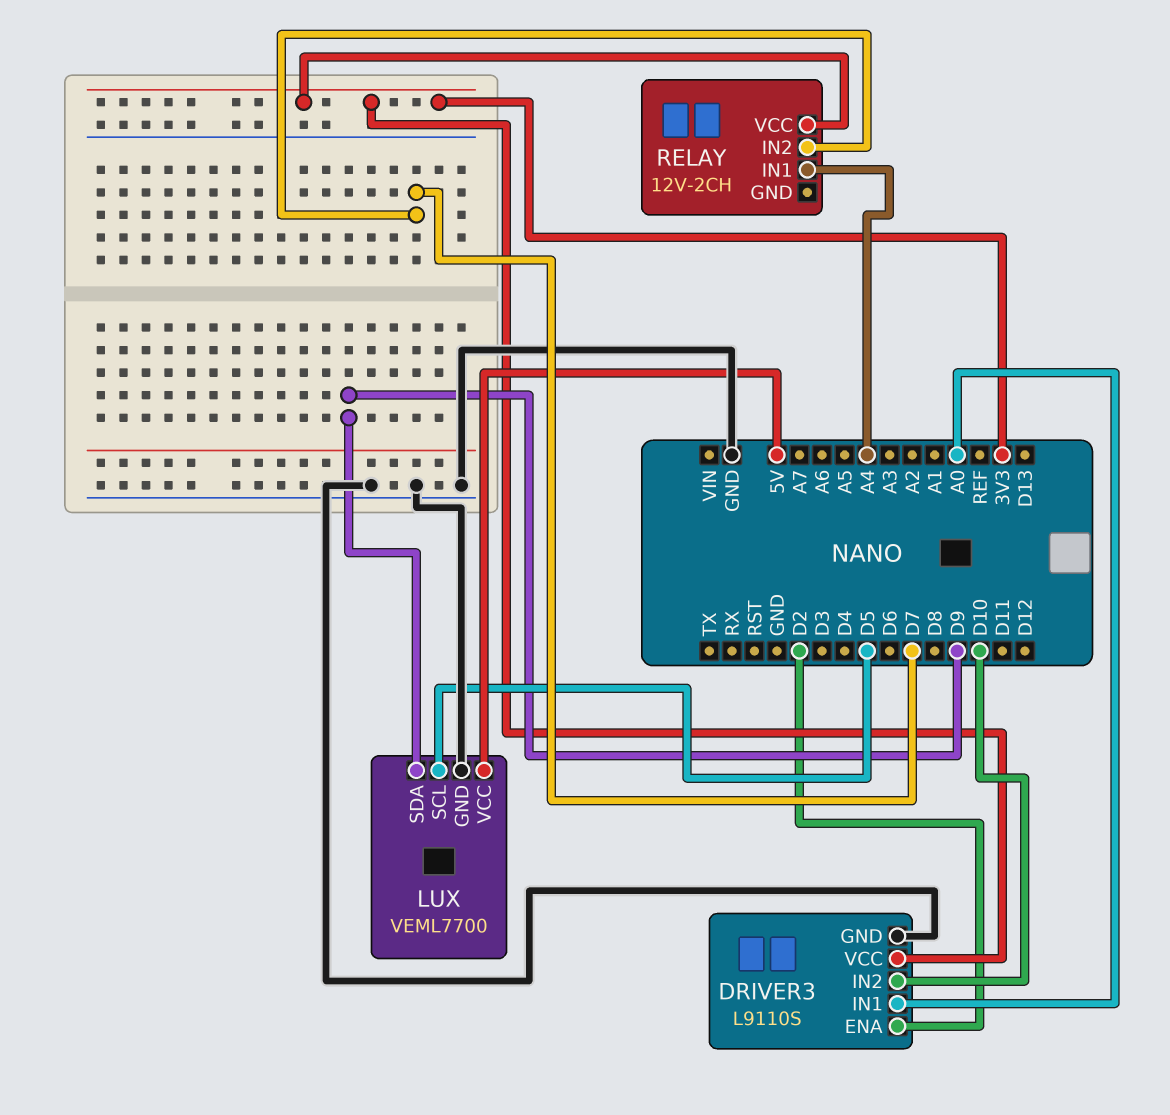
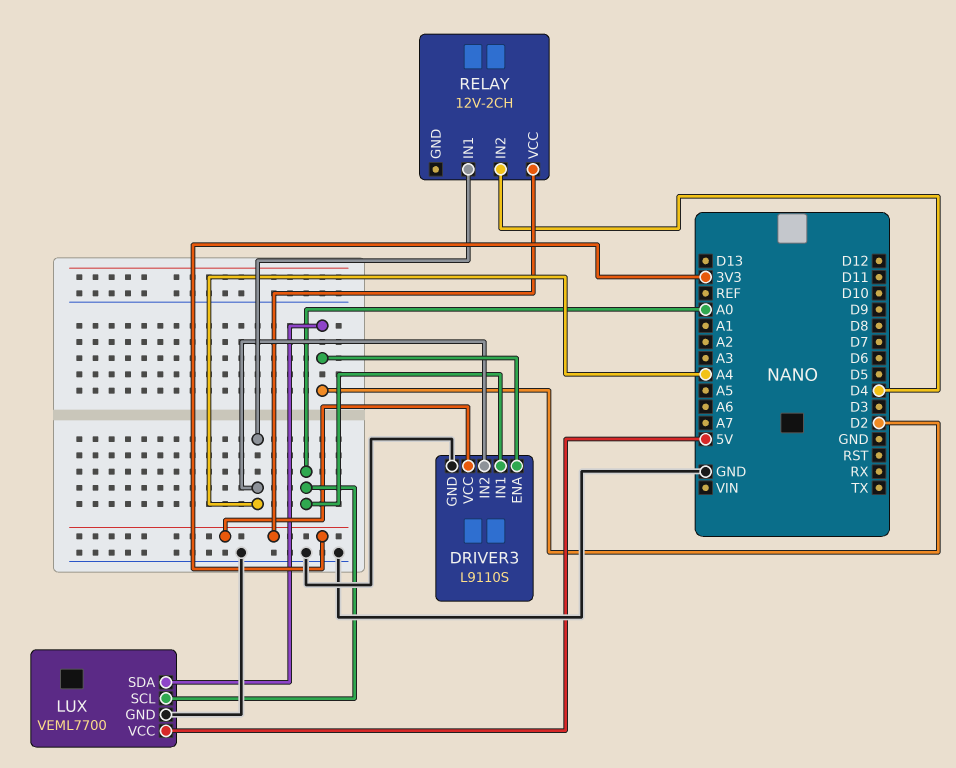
DRIVER3 pin IN2: D10 -> A4
LUX pin SCL: D5 -> A0
LUX pin SDA: D9 -> D2
RELAY pin IN2: D7 -> D4

